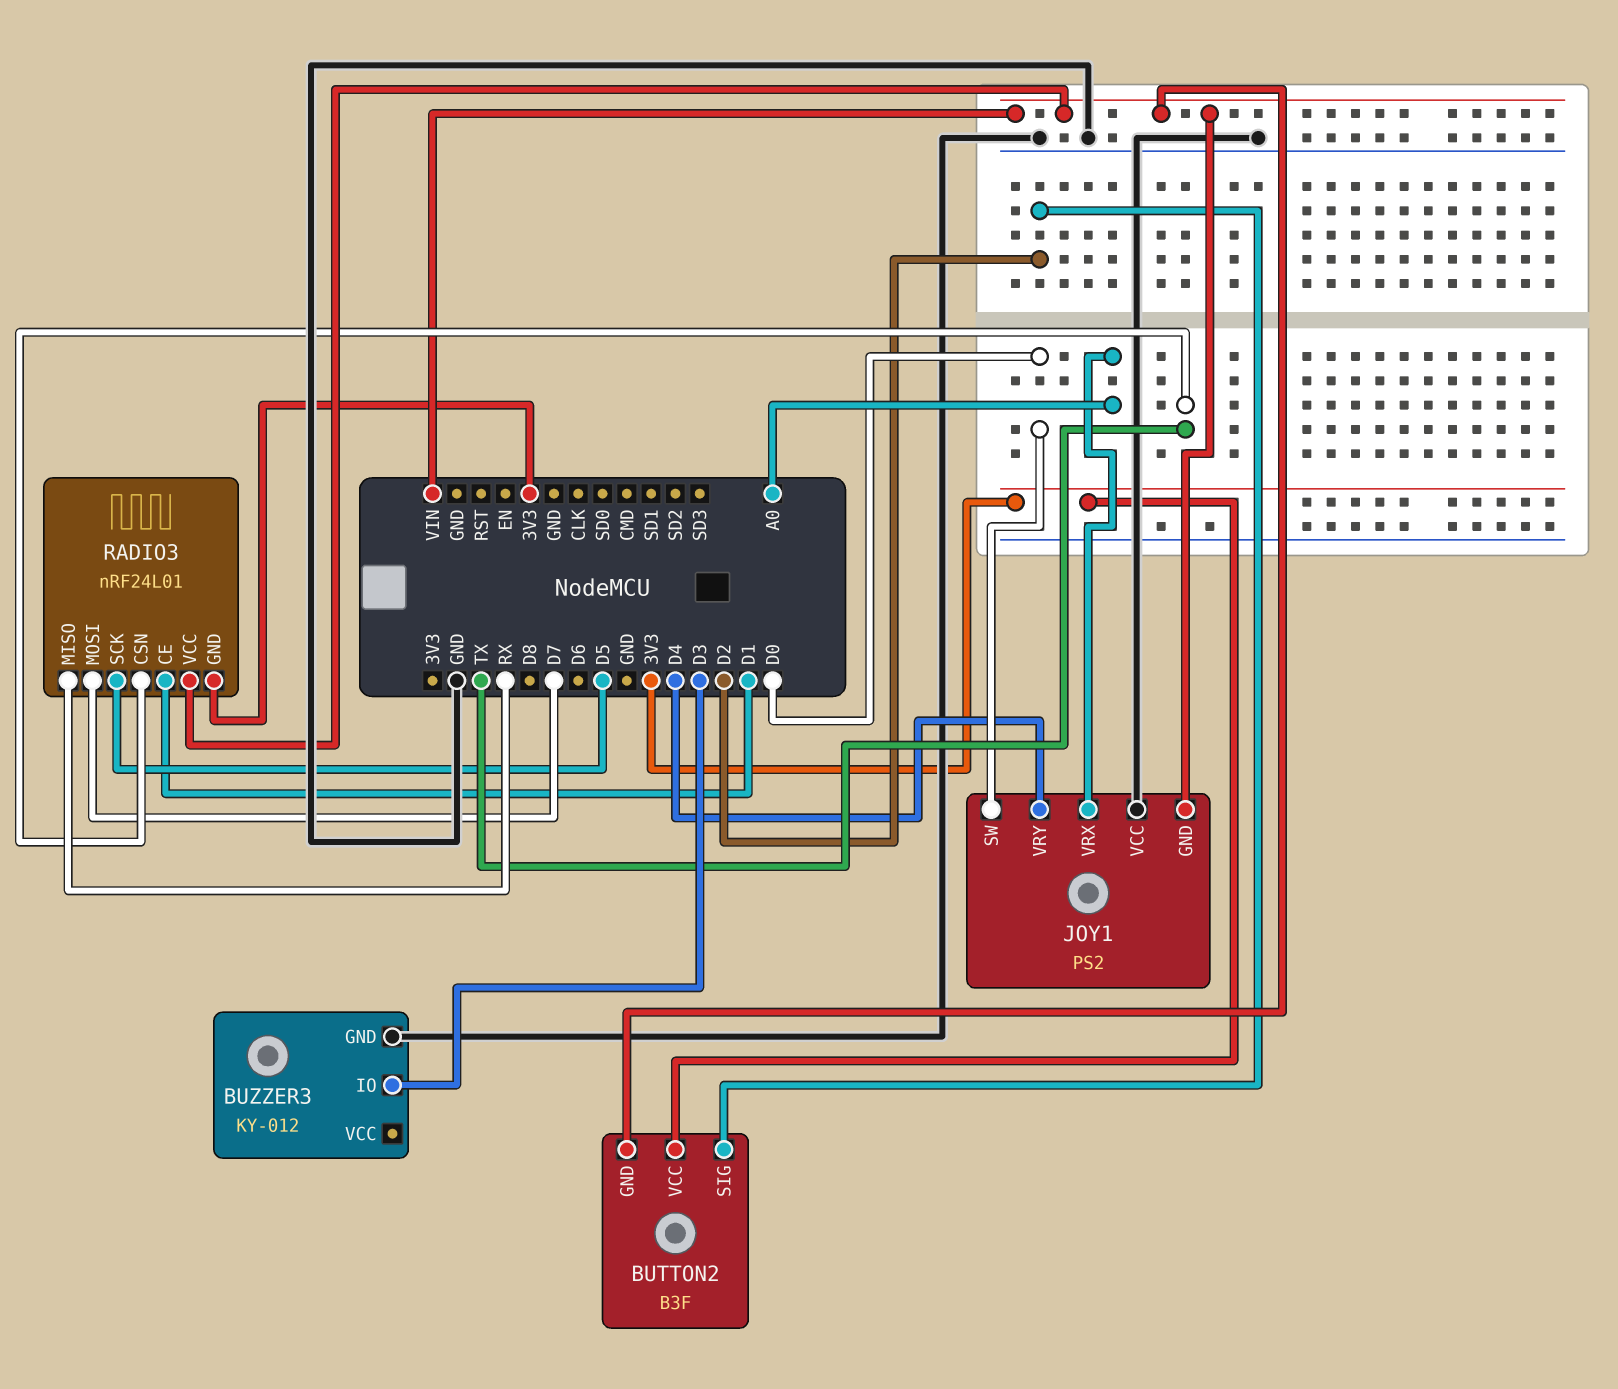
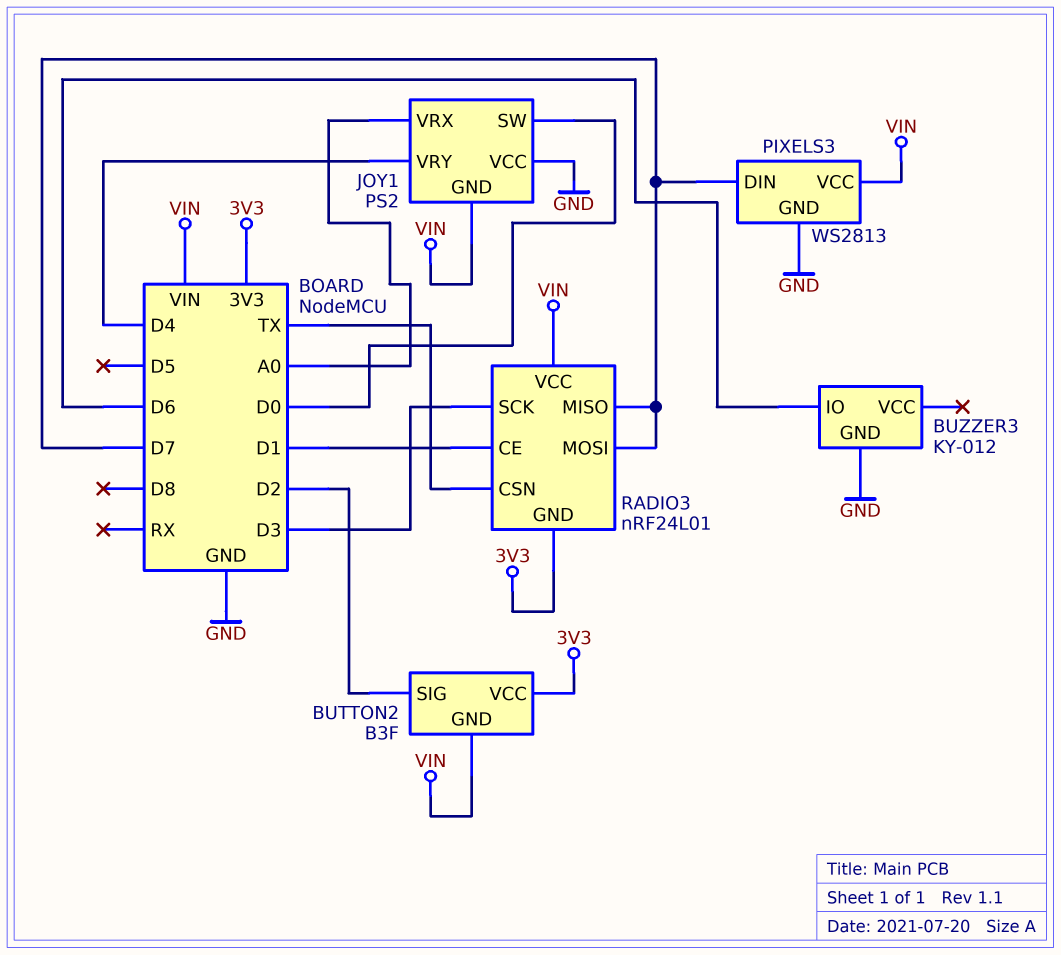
BUZZER3 pin IO: D3 -> D6
PIXELS3: none -> WS2813
PIXELS3 pin DIN: none -> D7
PIXELS3 pin GND: none -> GND
PIXELS3 pin VCC: none -> VIN
RADIO3 pin MISO: RX -> D7
RADIO3 pin SCK: D5 -> D3

